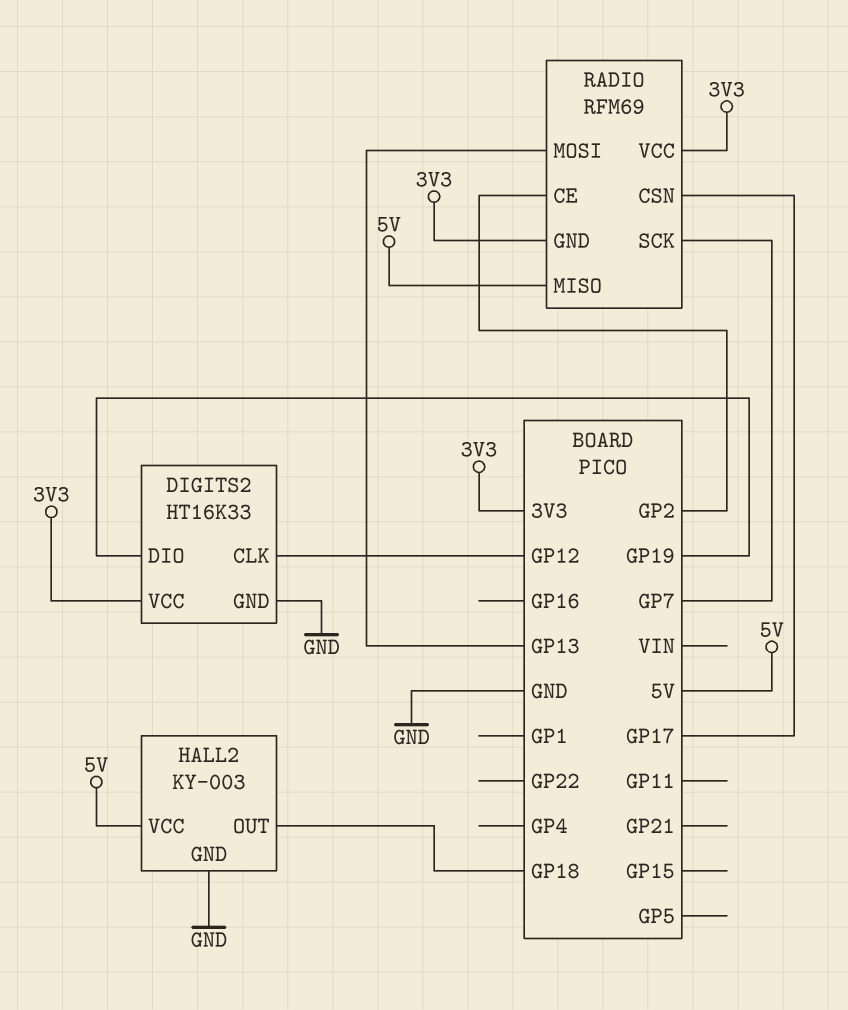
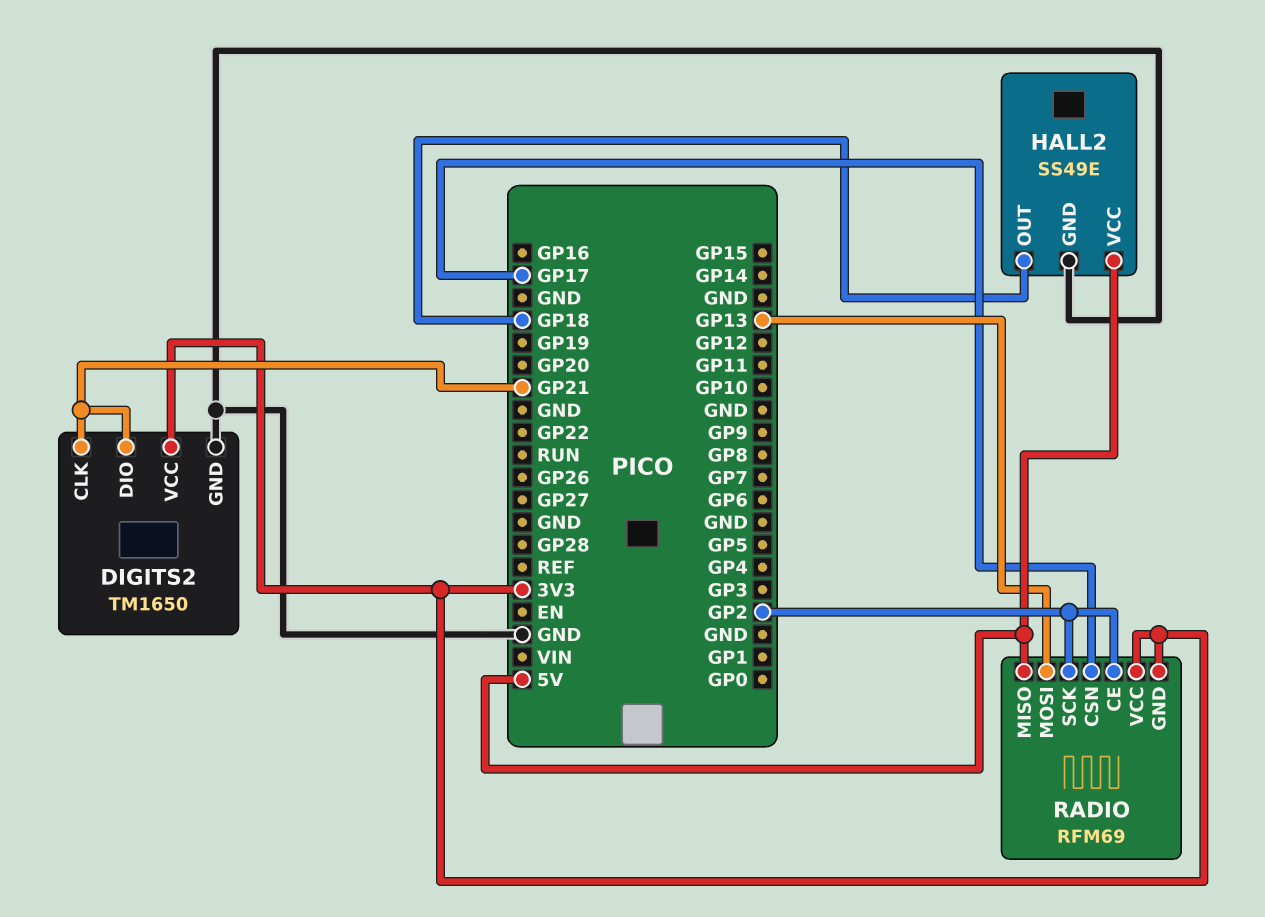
DIGITS2: HT16K33 -> TM1650
DIGITS2 pin CLK: GP12 -> GP21
DIGITS2 pin DIO: GP19 -> GP21
HALL2: KY-003 -> SS49E
RADIO pin SCK: GP7 -> GP2

